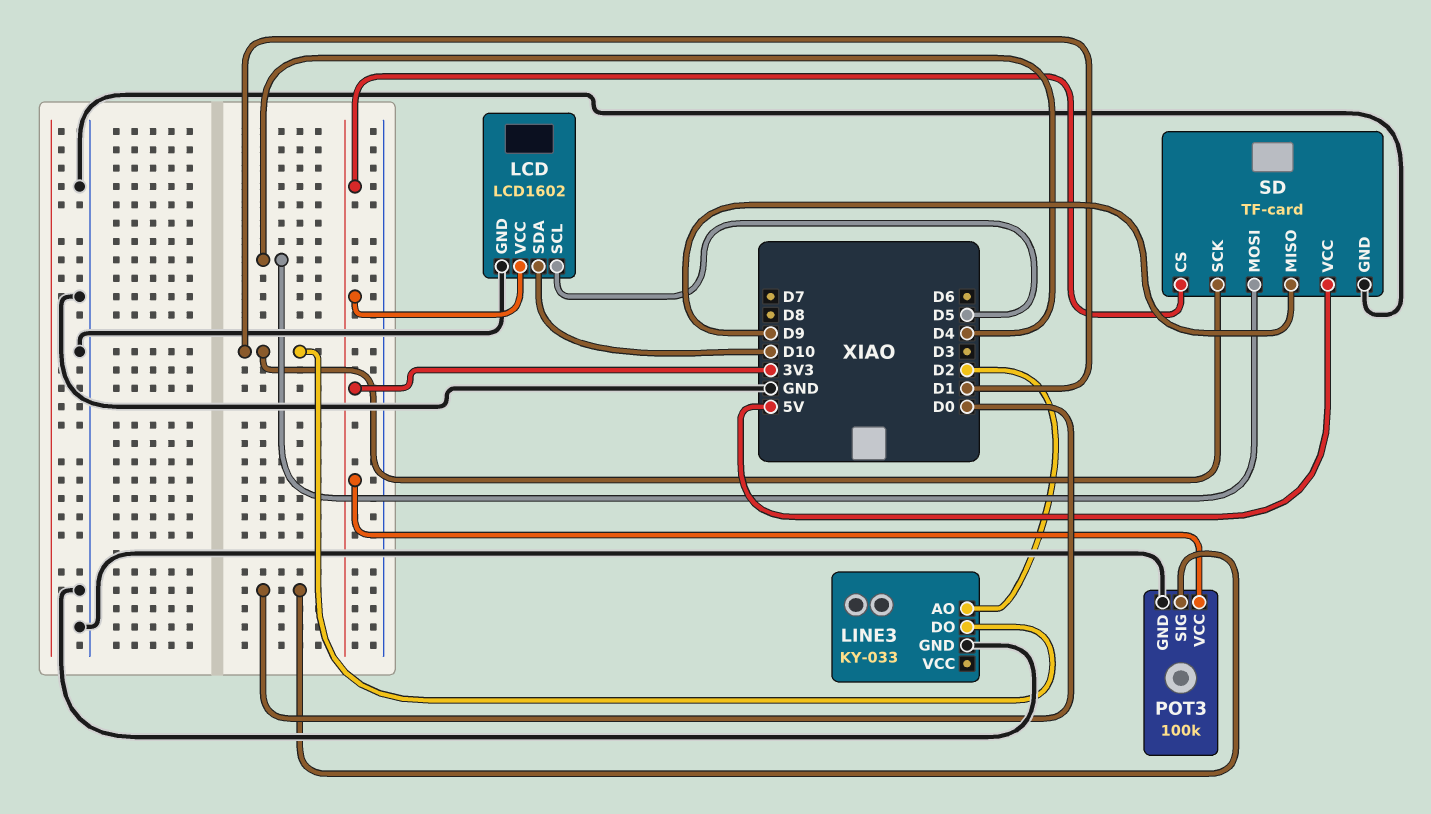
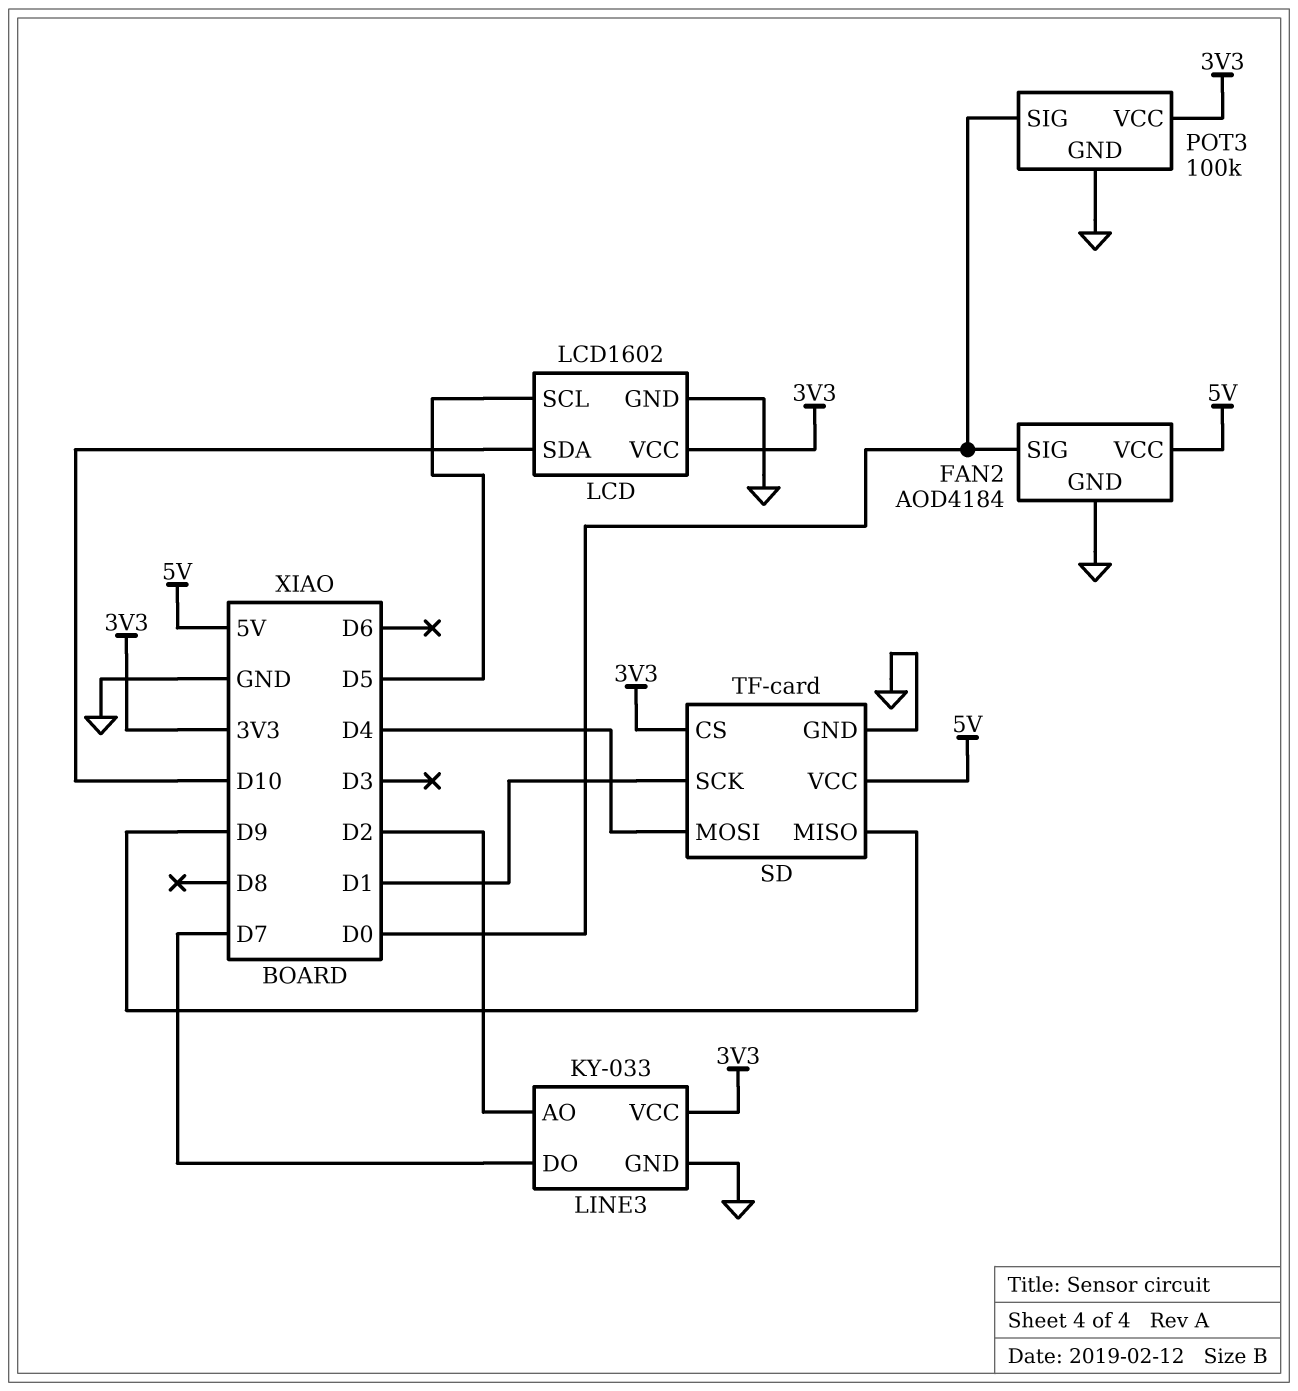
FAN2: none -> AOD4184
FAN2 pin GND: none -> GND
FAN2 pin SIG: none -> D0
FAN2 pin VCC: none -> 5V
LINE3 pin DO: D1 -> D7
LINE3 pin VCC: none -> 3V3

